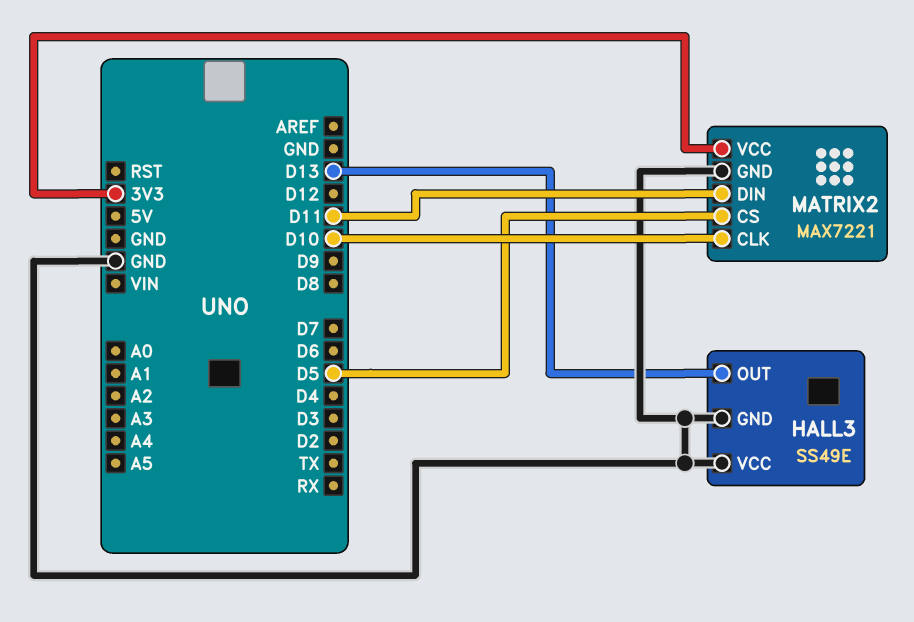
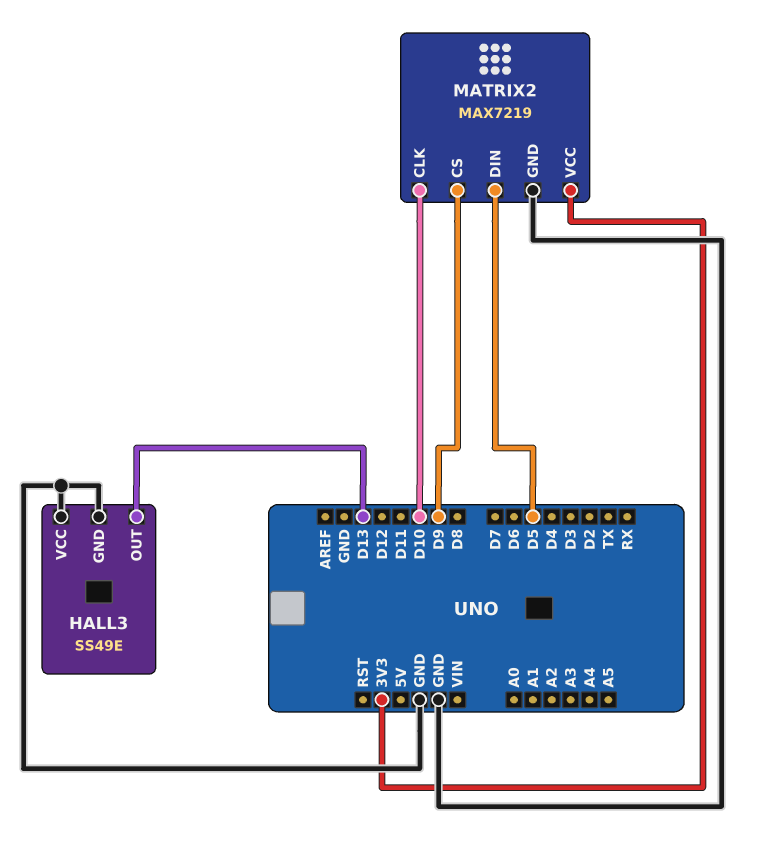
MATRIX2: MAX7221 -> MAX7219
MATRIX2 pin CS: D5 -> D9
MATRIX2 pin DIN: D11 -> D5

